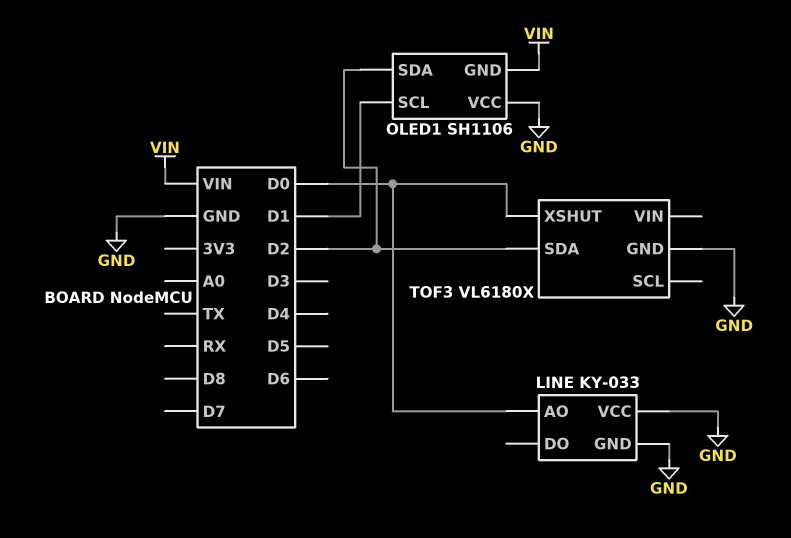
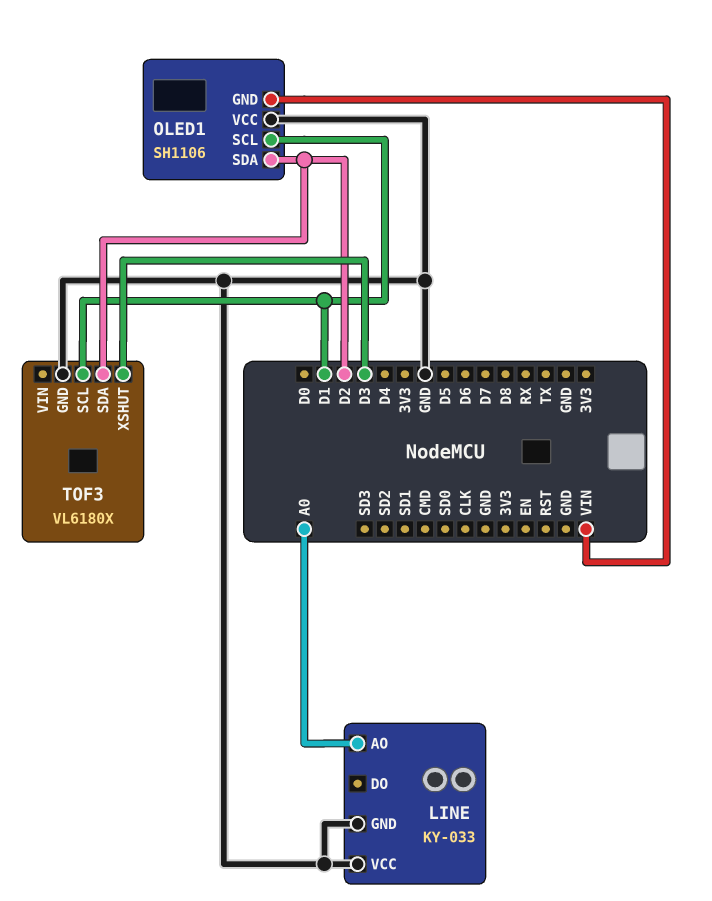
LINE pin AO: D0 -> A0
TOF3 pin SCL: none -> D1
TOF3 pin XSHUT: D0 -> D3

